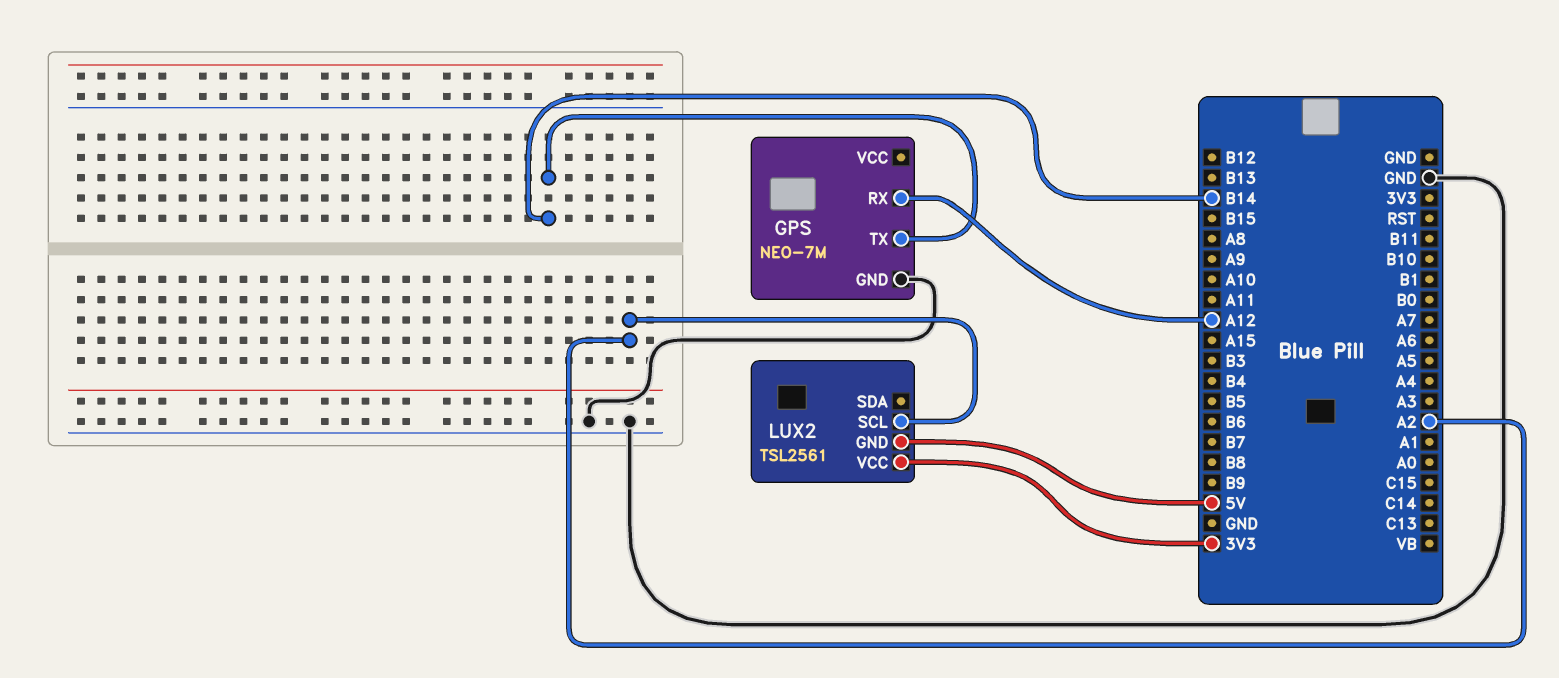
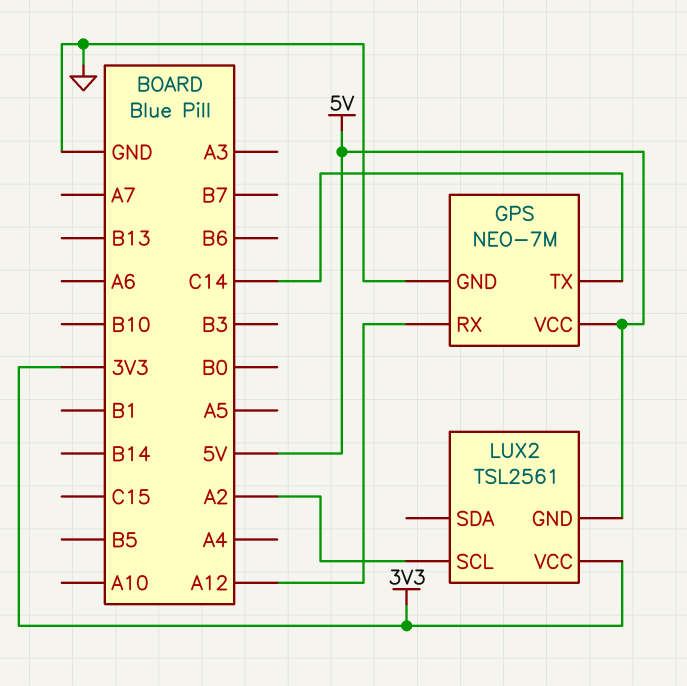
GPS pin TX: B14 -> C14
GPS pin VCC: none -> 5V

